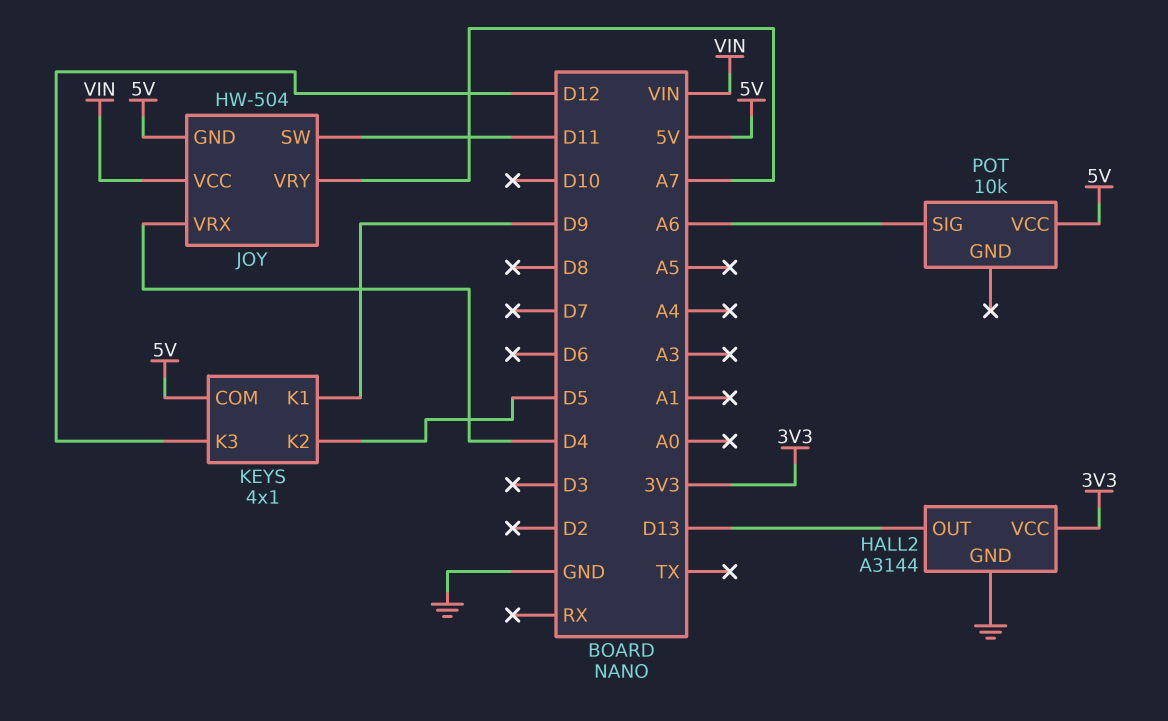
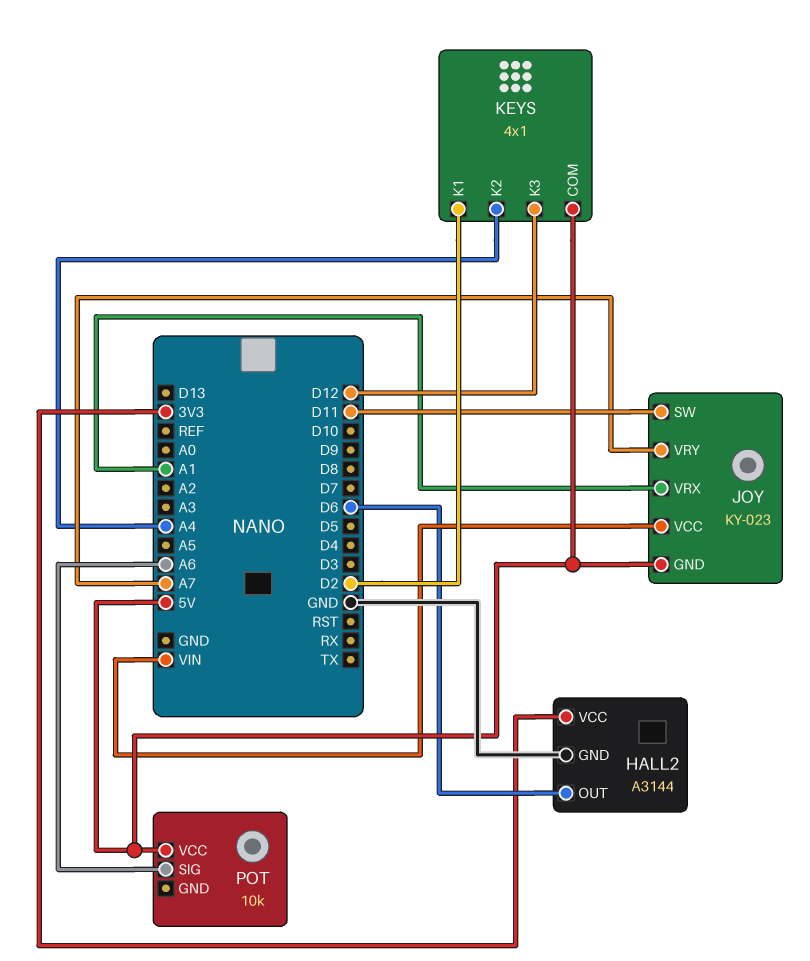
HALL2 pin OUT: D13 -> D6
JOY: HW-504 -> KY-023
JOY pin VRX: D4 -> A1
KEYS pin K1: D9 -> D2
KEYS pin K2: D5 -> A4

